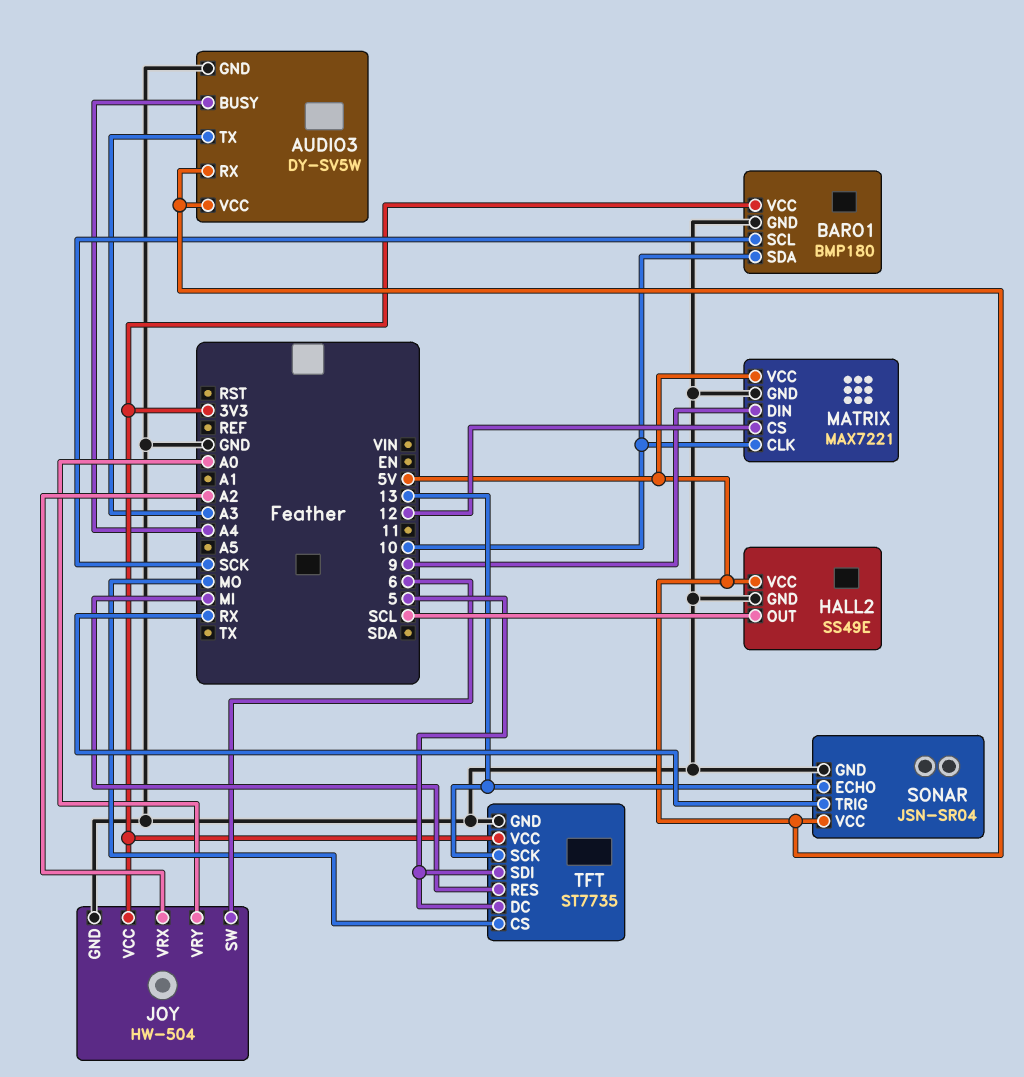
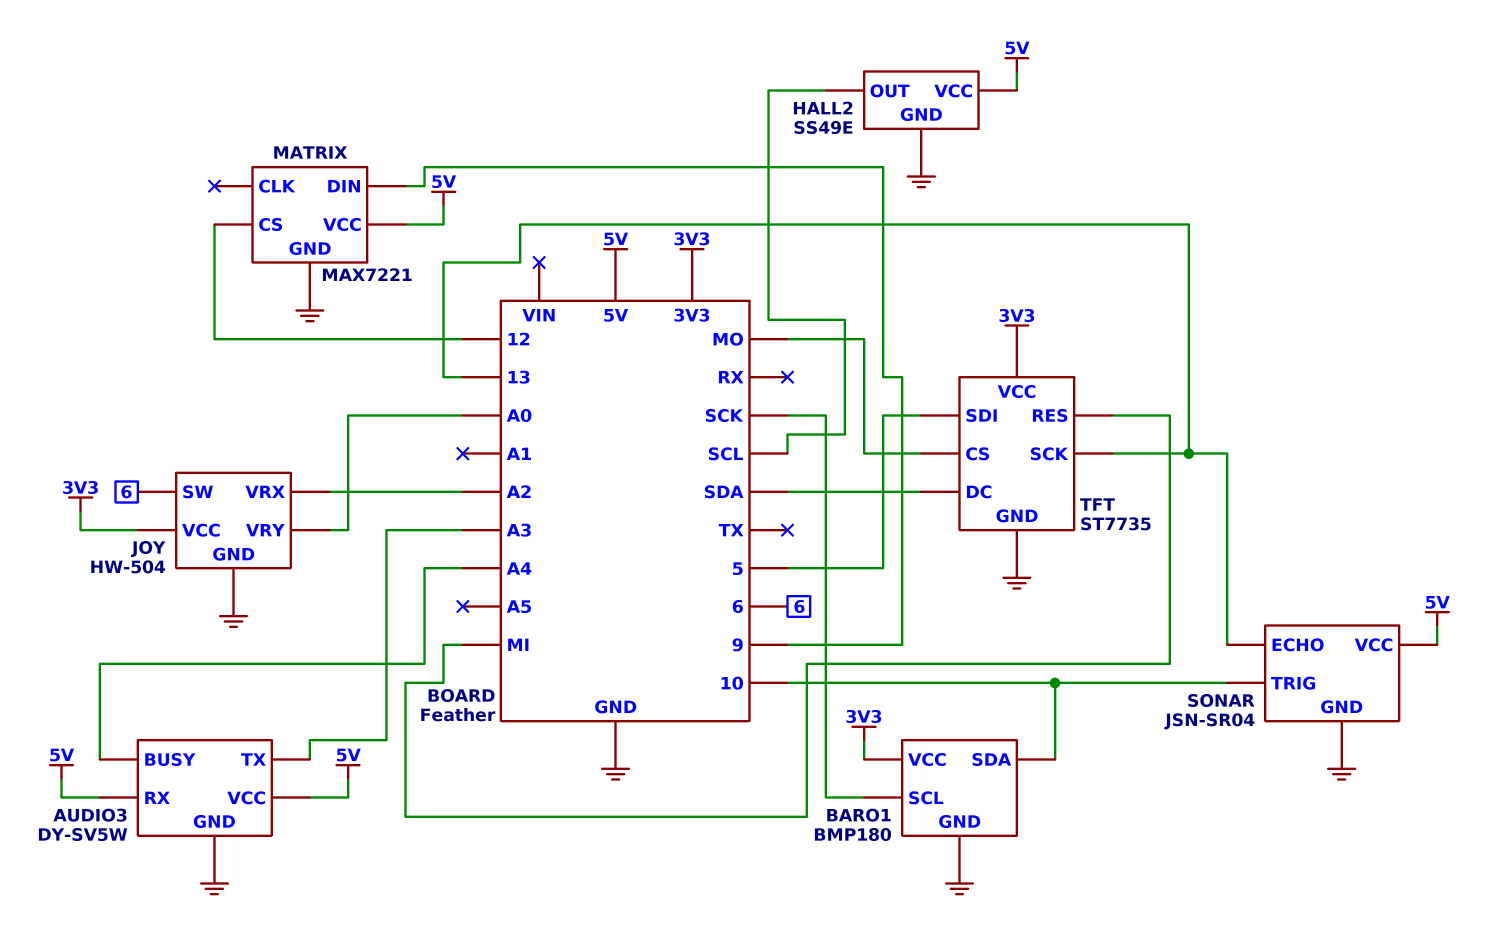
MATRIX pin CLK: 10 -> none
SONAR pin TRIG: RX -> 10
TFT pin DC: 5 -> SDA

